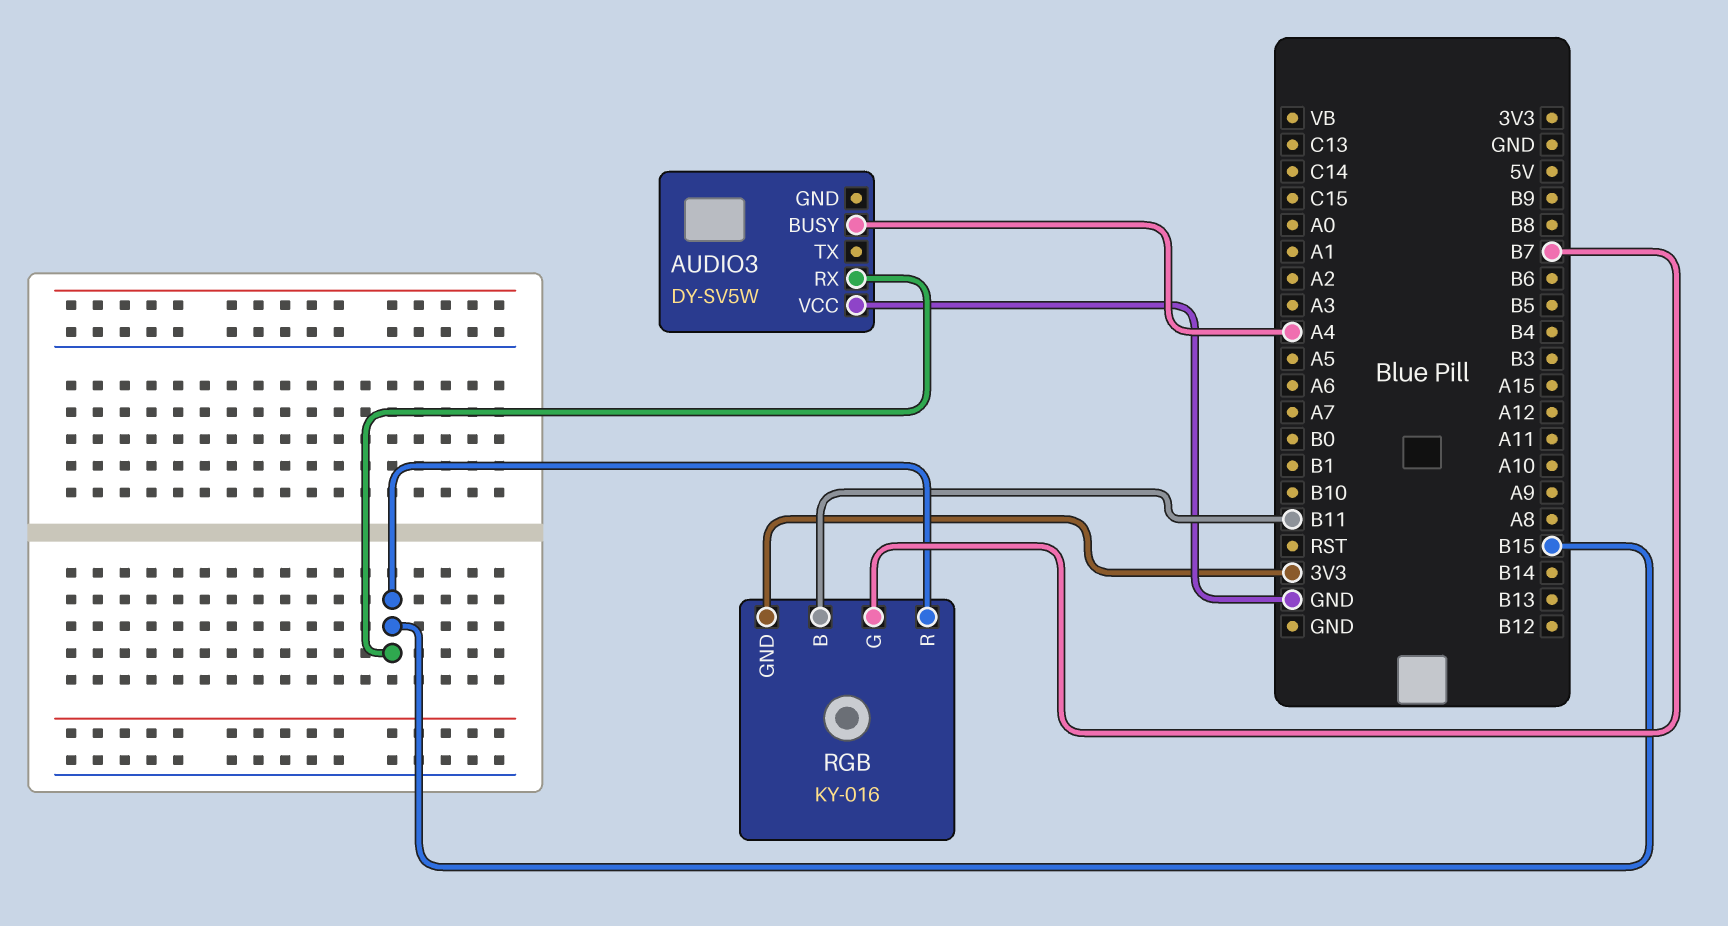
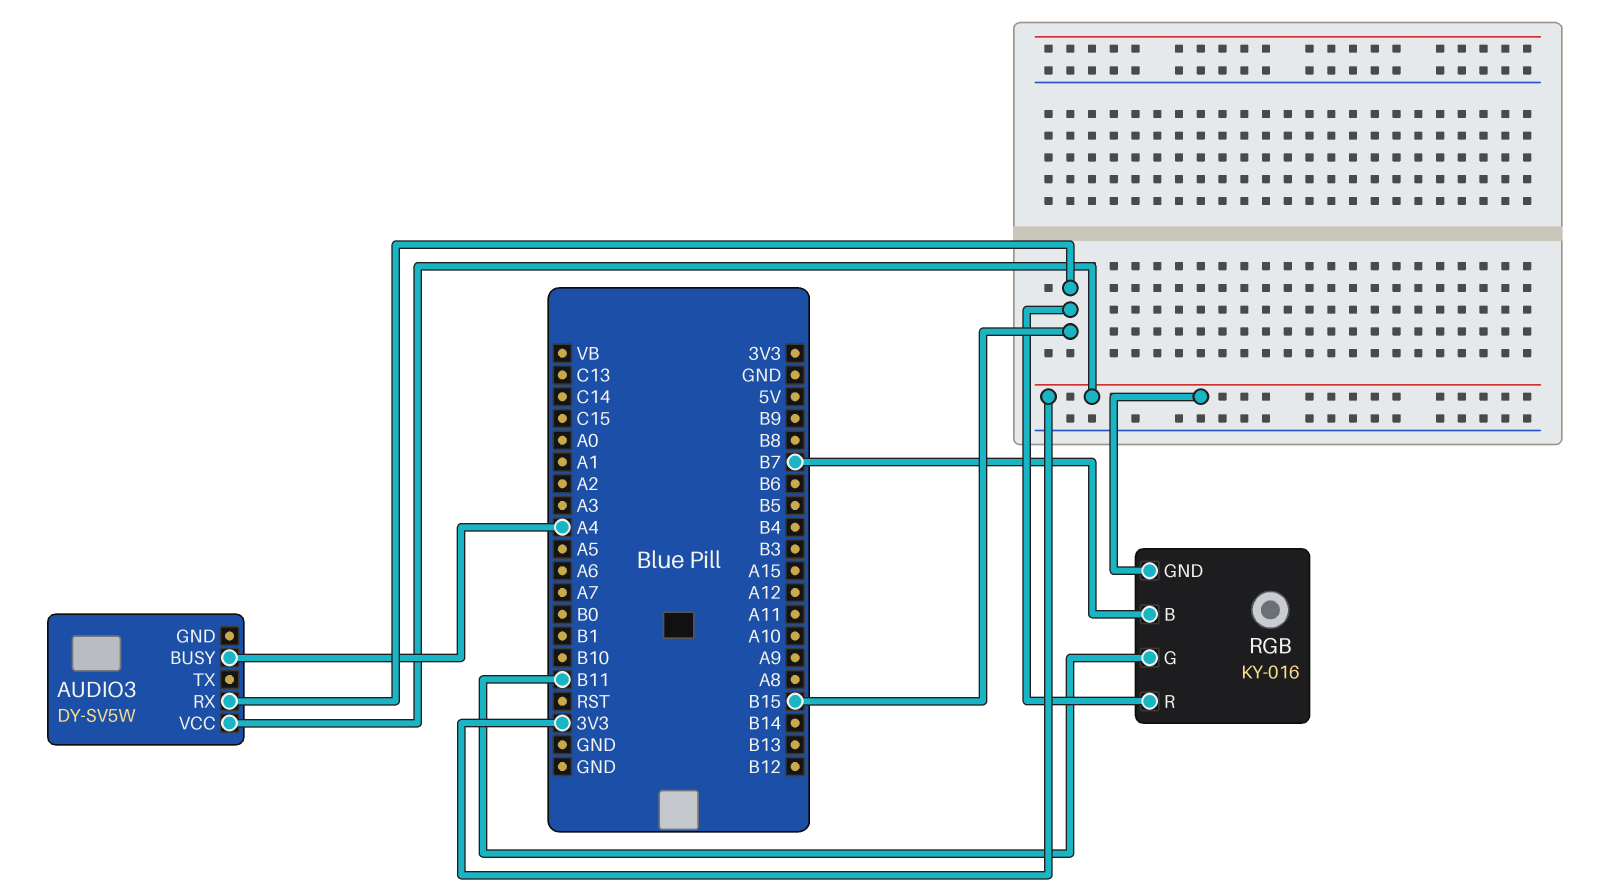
AUDIO3 pin VCC: GND -> 3V3
RGB pin B: B11 -> B7
RGB pin G: B7 -> B11

